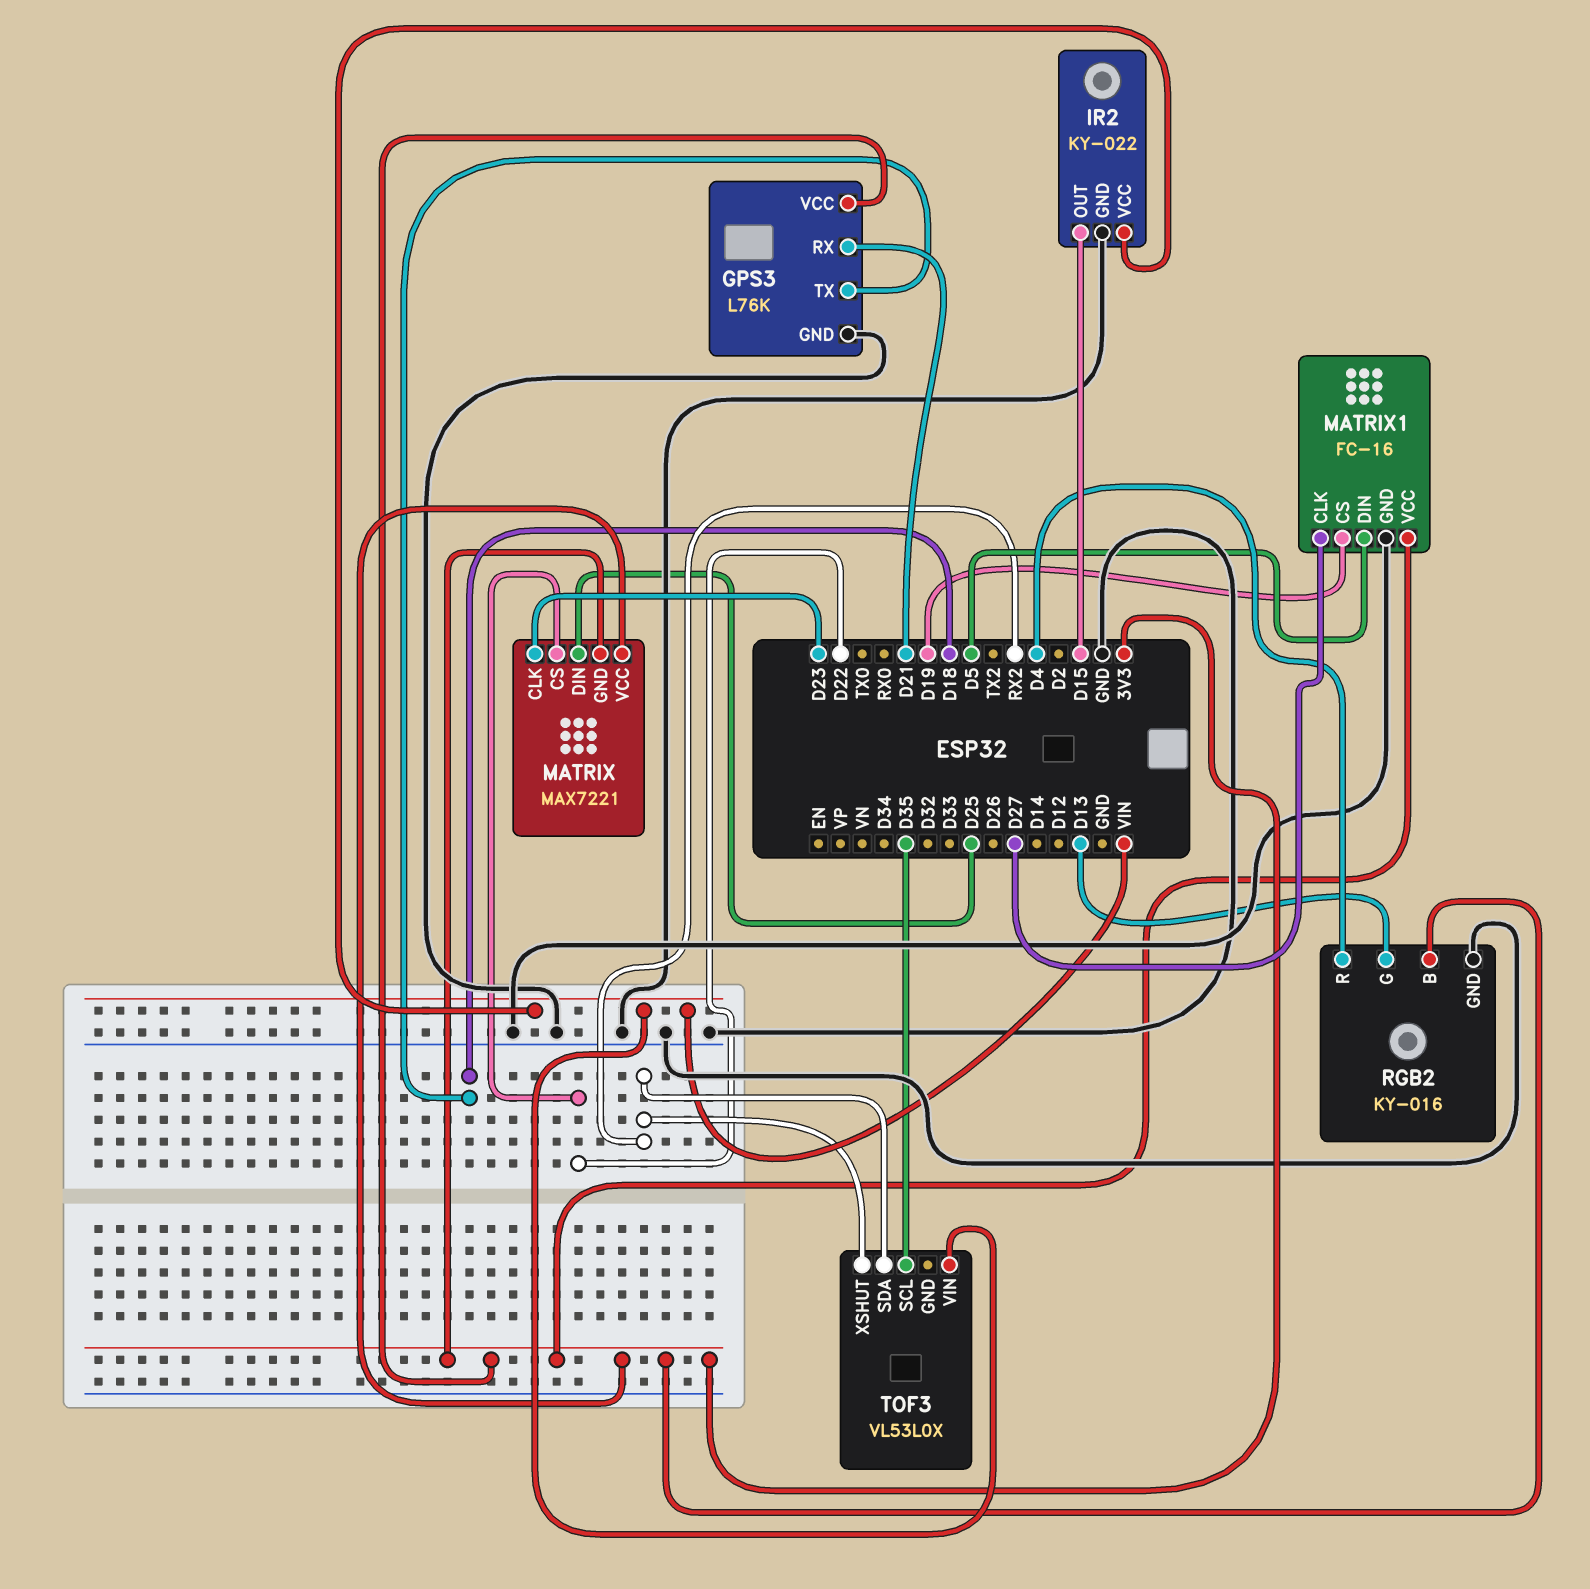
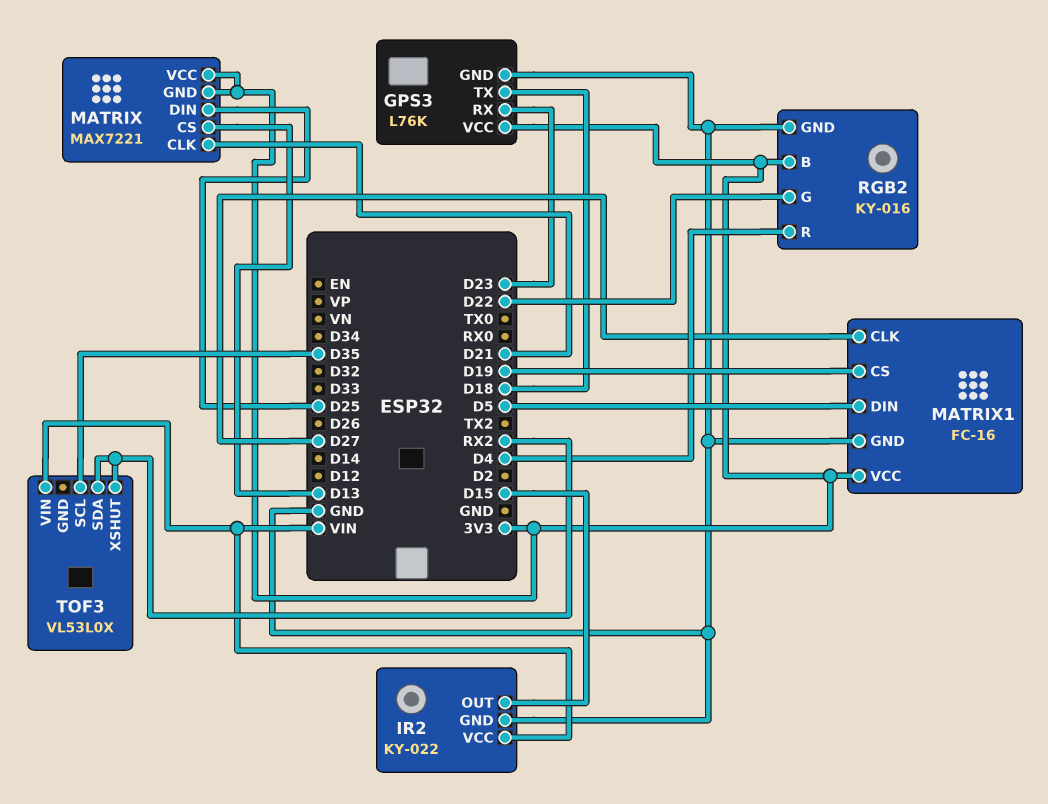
GPS3 pin RX: D21 -> D23
MATRIX pin CLK: D23 -> D21
MATRIX pin CS: D22 -> D13
RGB2 pin G: D13 -> D22

